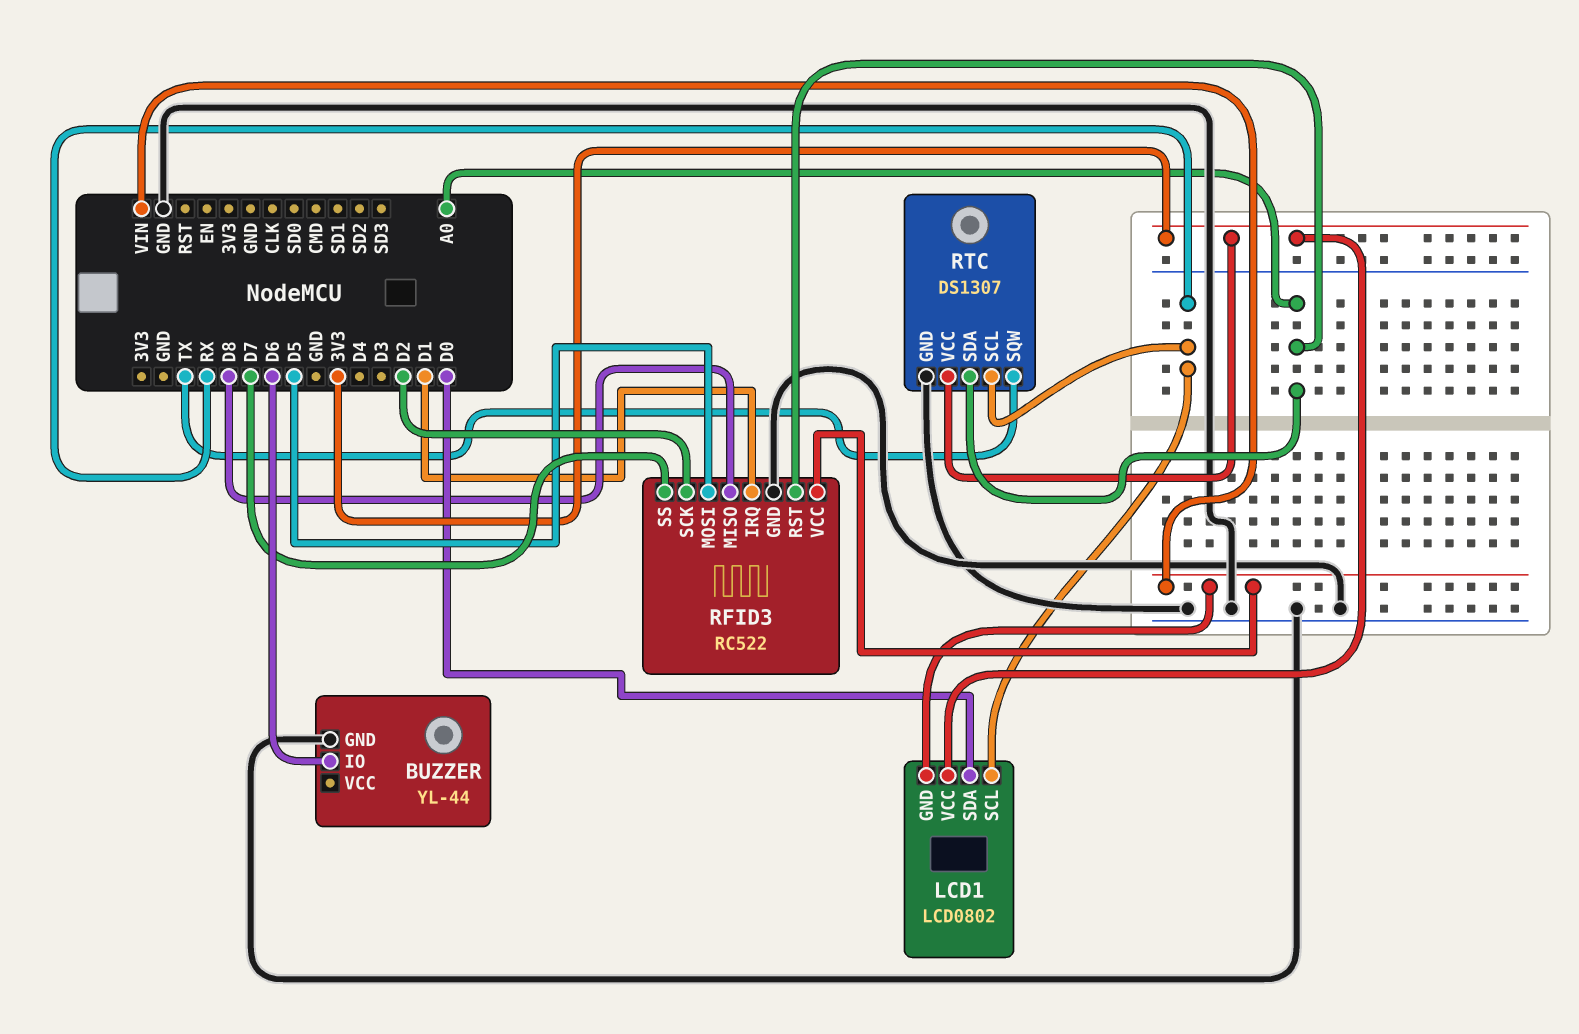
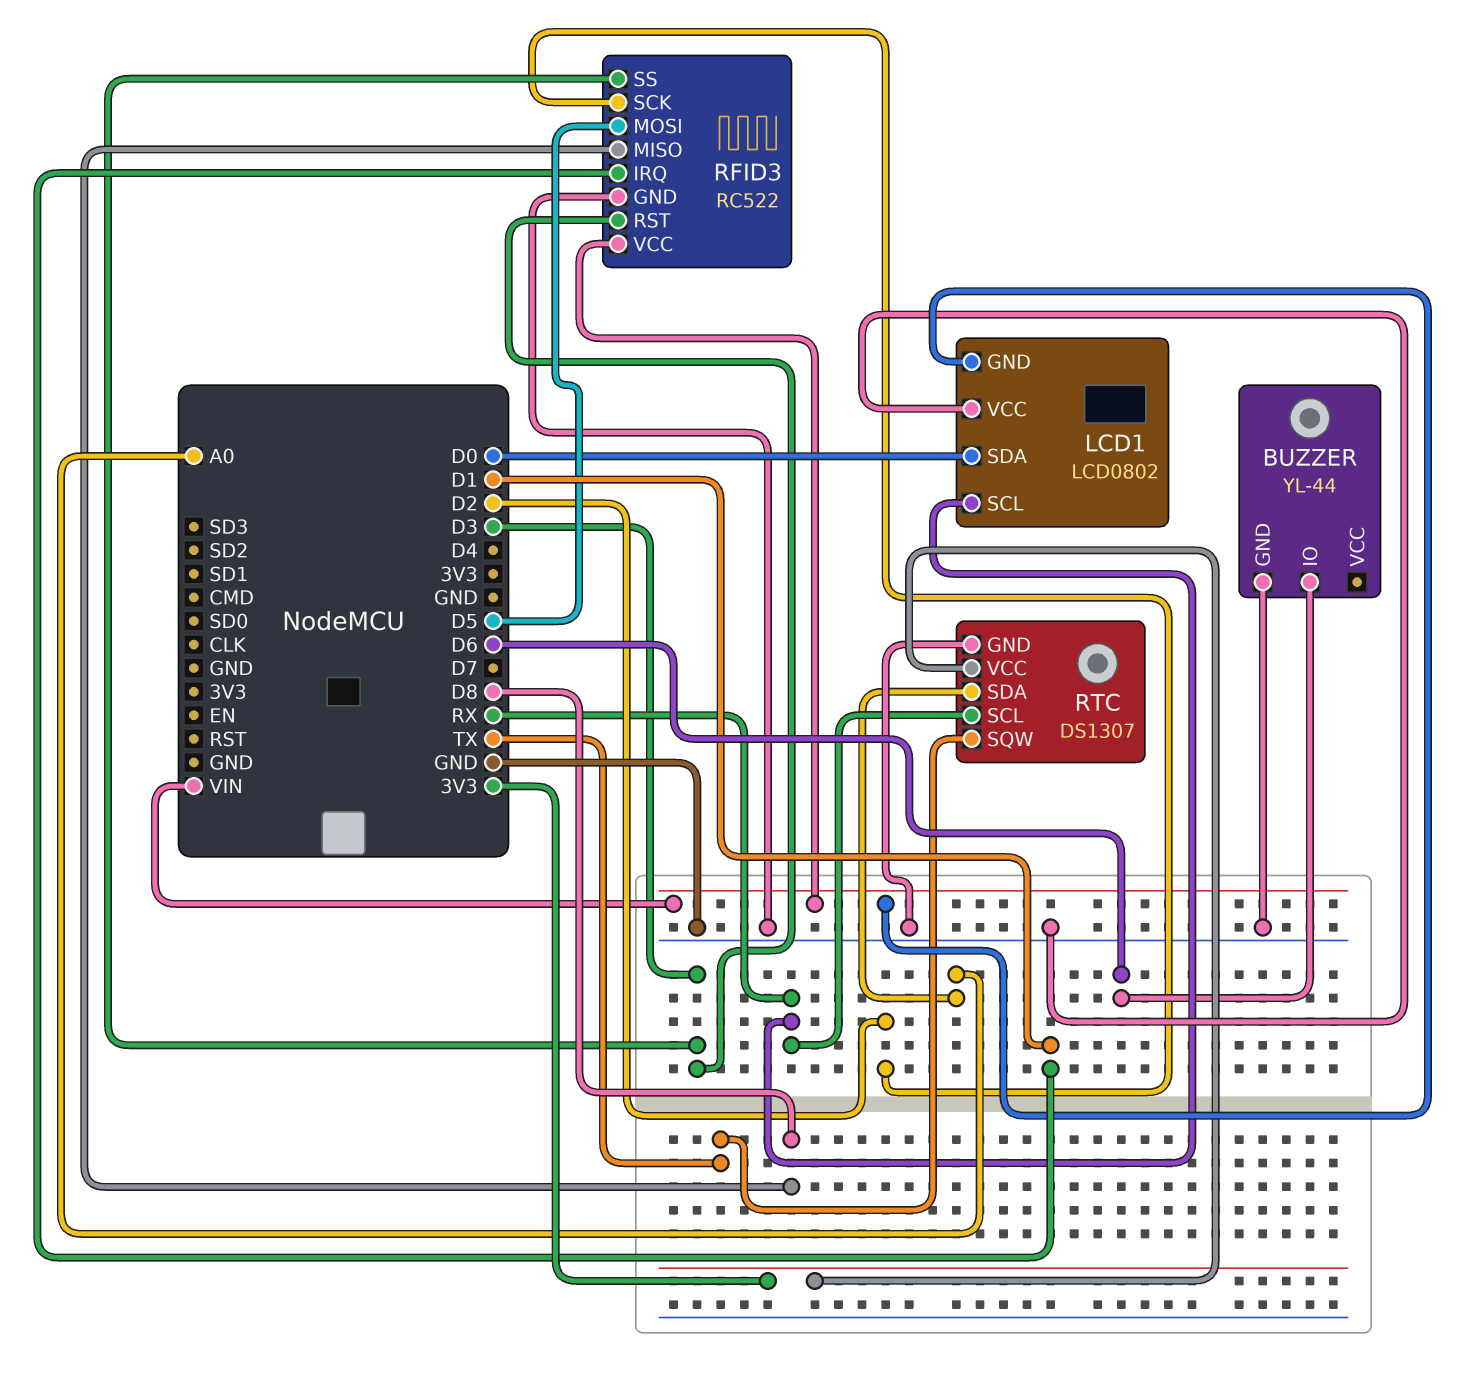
LCD1 pin VCC: 3V3 -> GND
RFID3 pin RST: A0 -> D3
RFID3 pin SS: D7 -> D3

